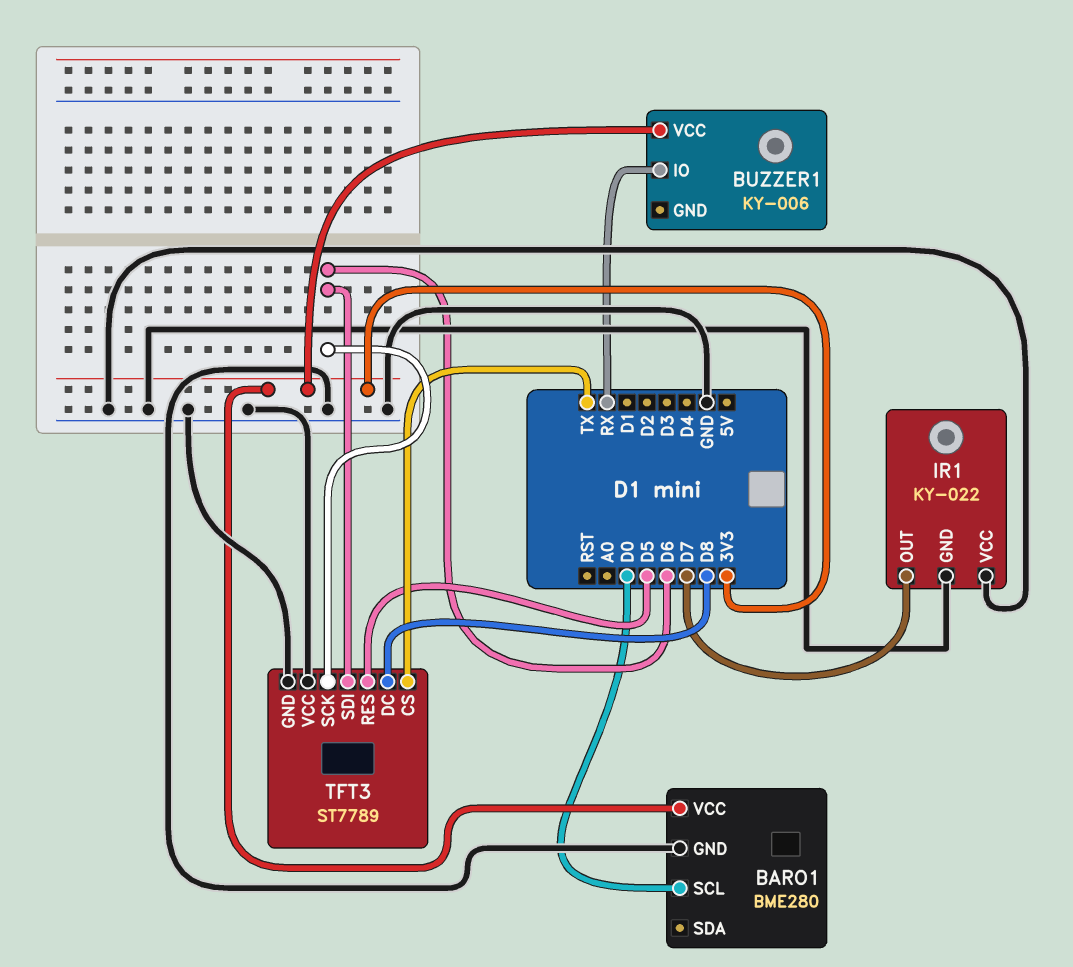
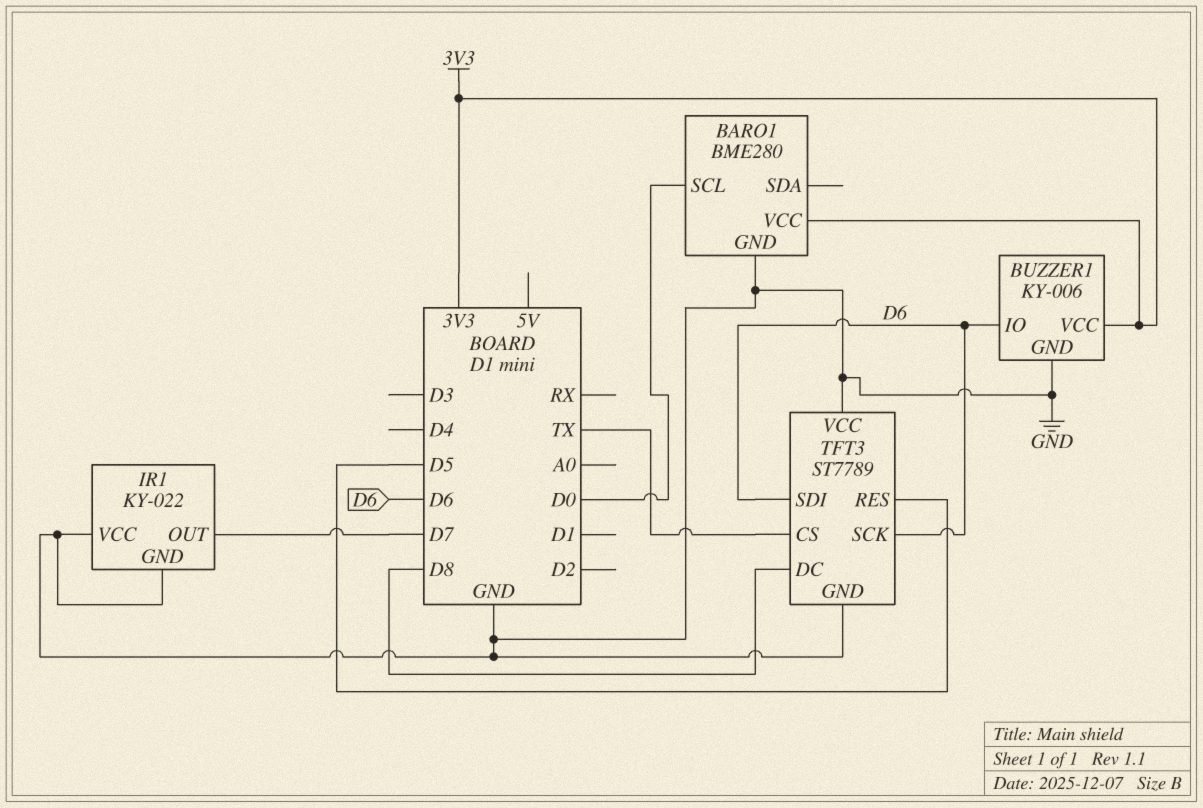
BUZZER1 pin GND: none -> GND
BUZZER1 pin IO: RX -> D6

